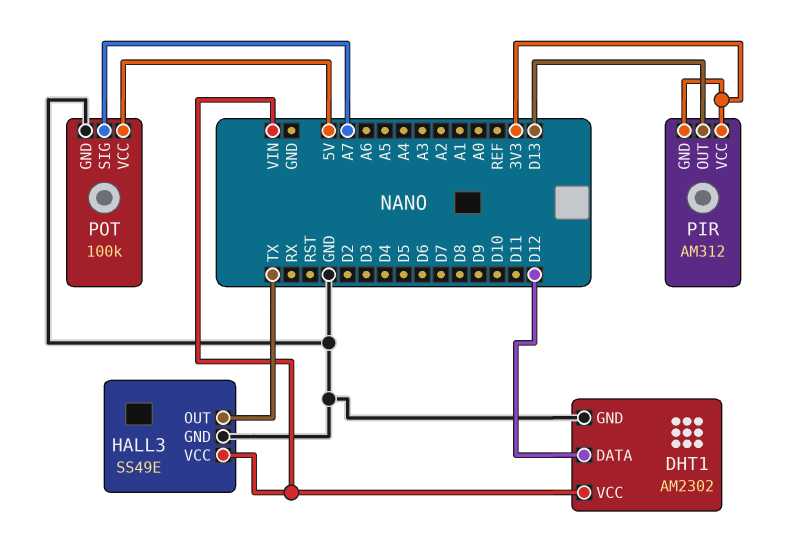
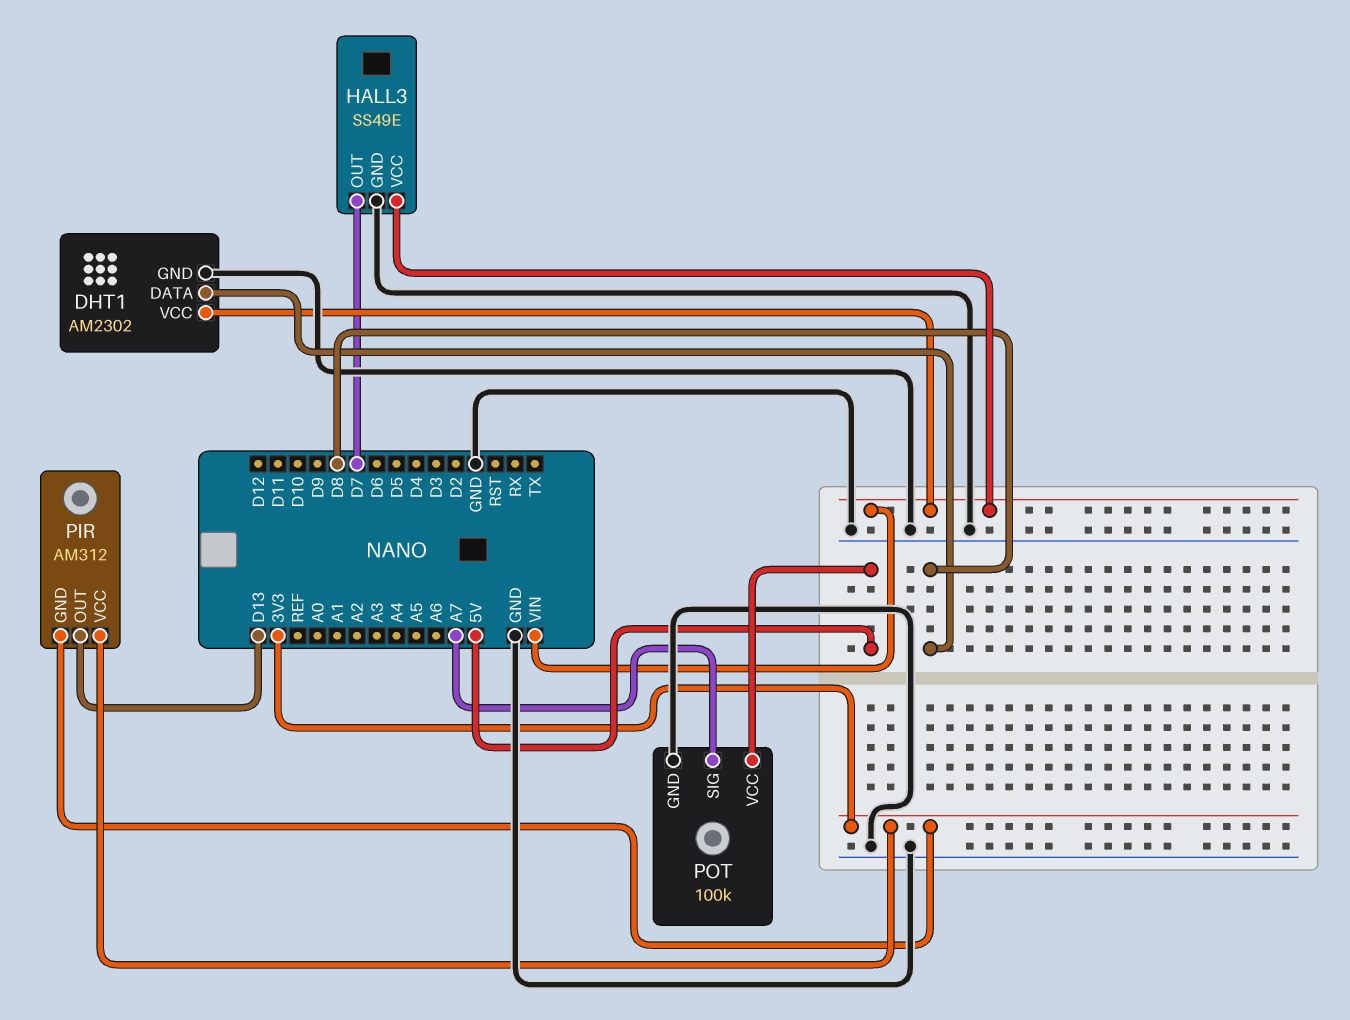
DHT1 pin DATA: D12 -> D8
HALL3 pin OUT: TX -> D7

